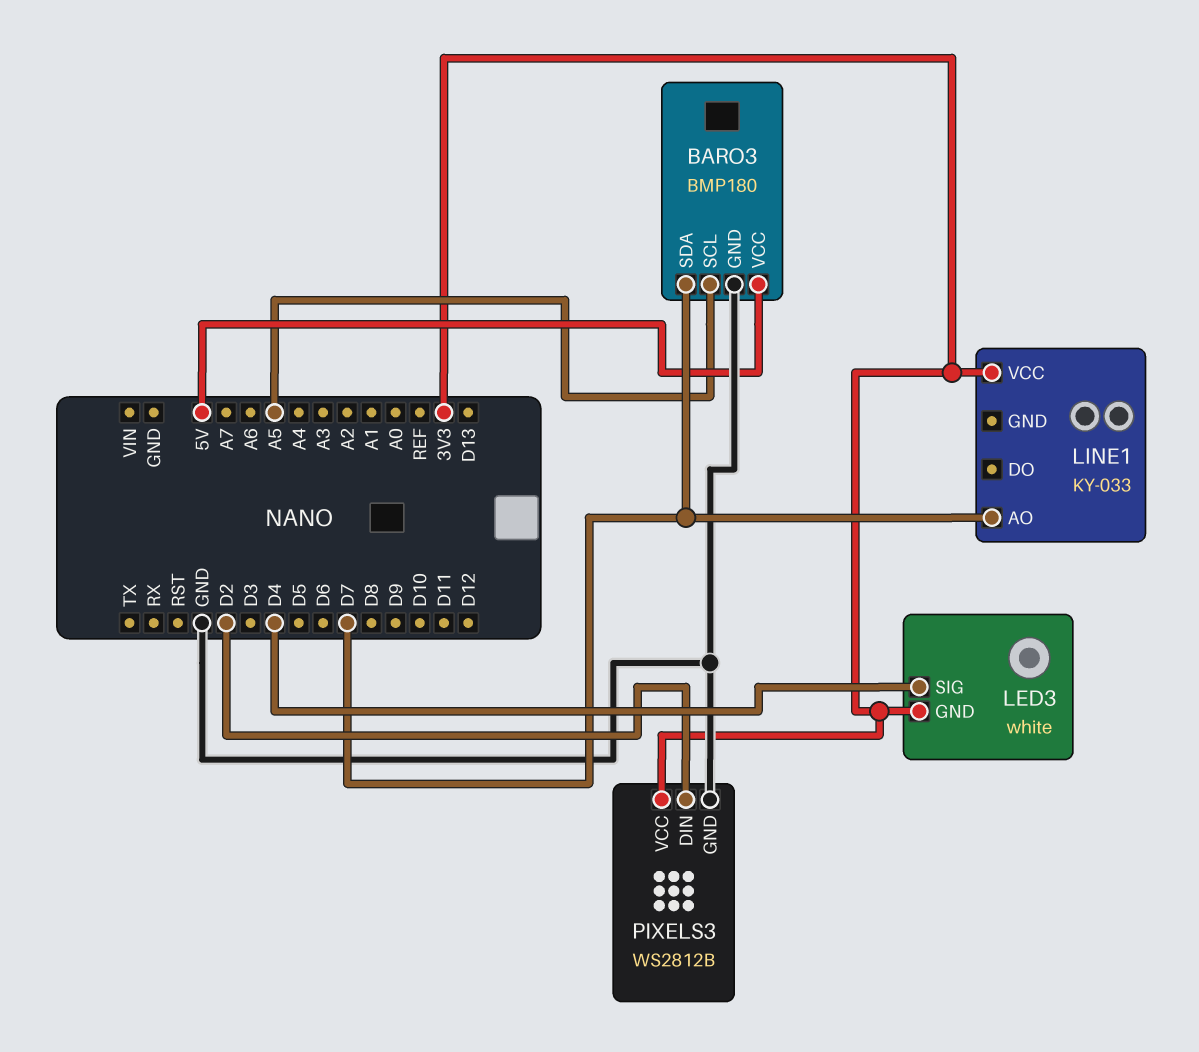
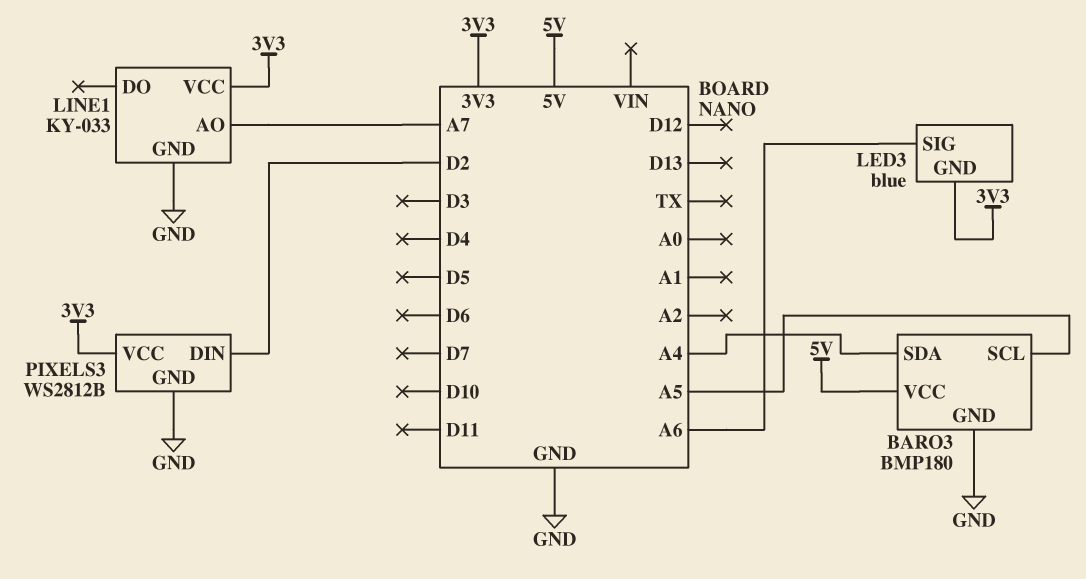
BARO3 pin SDA: D7 -> A4
LED3: white -> blue
LED3 pin SIG: D4 -> A6
LINE1 pin AO: D7 -> A7
LINE1 pin GND: none -> GND

